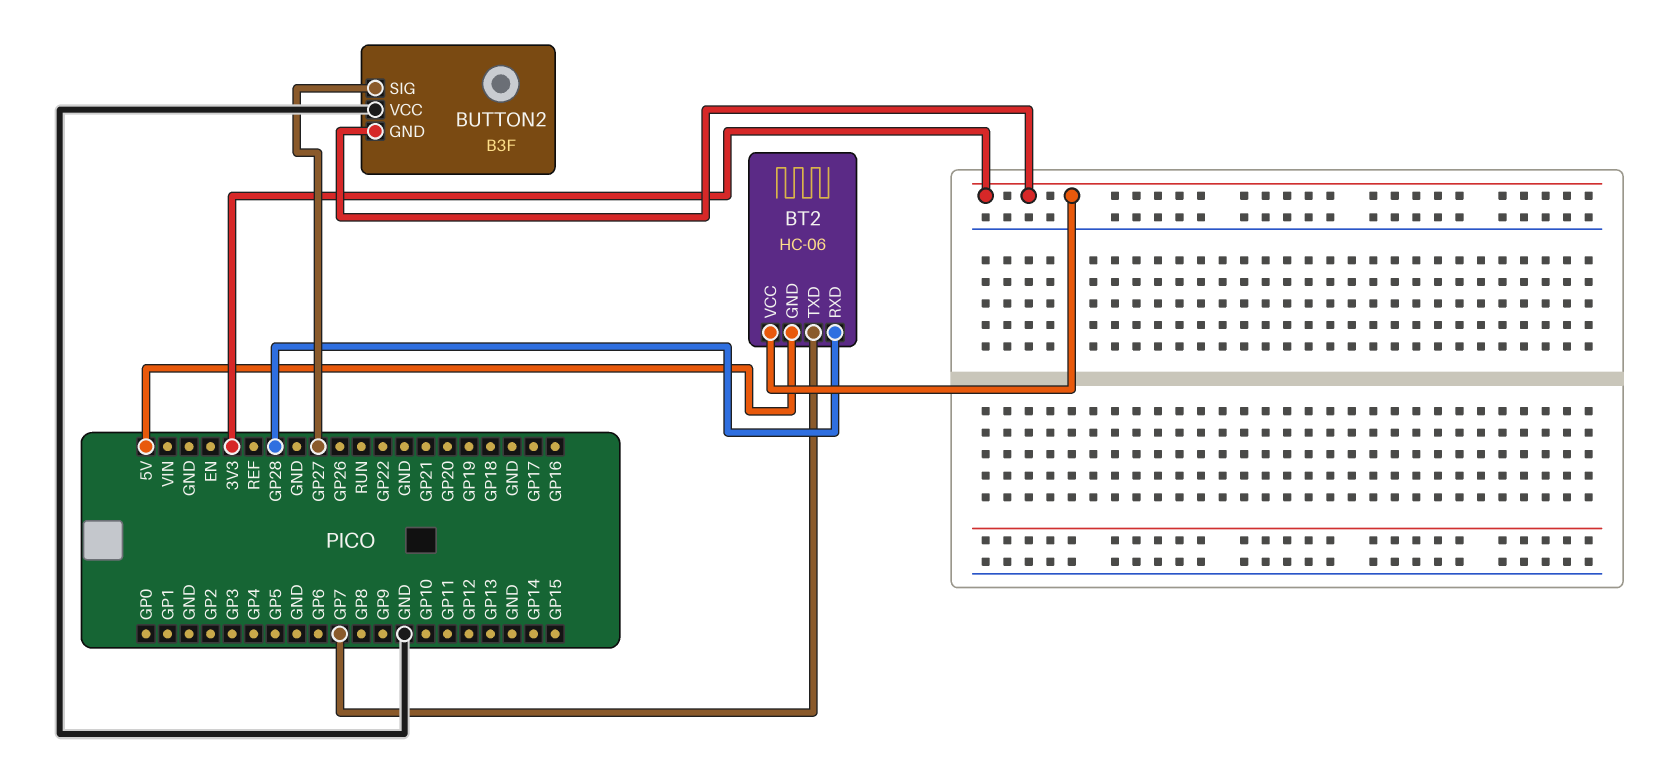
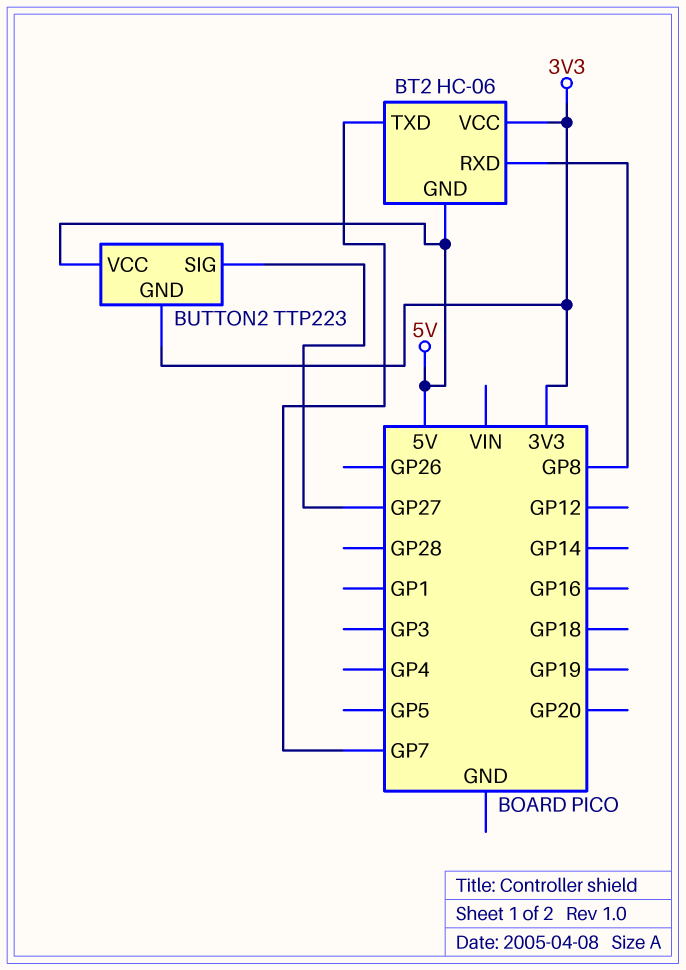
BT2 pin RXD: GP28 -> GP8
BUTTON2: B3F -> TTP223
BUTTON2 pin VCC: GND -> 5V

